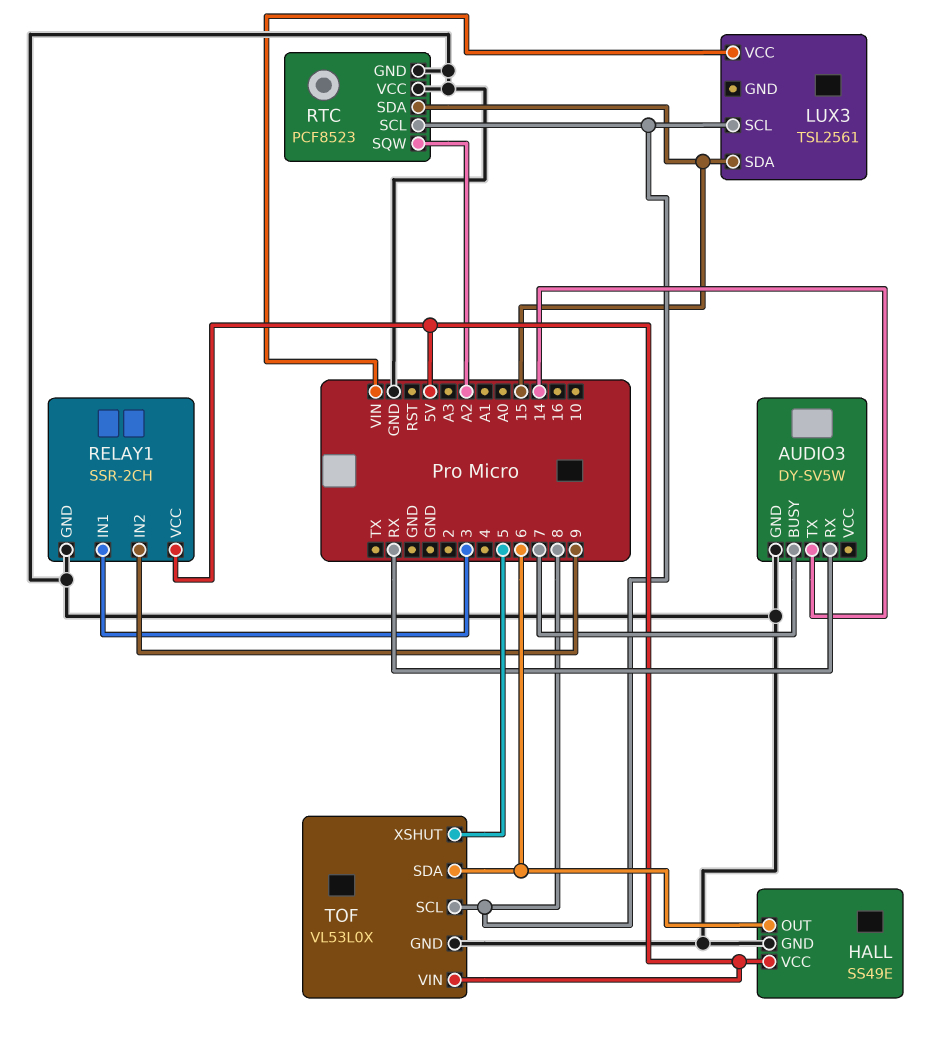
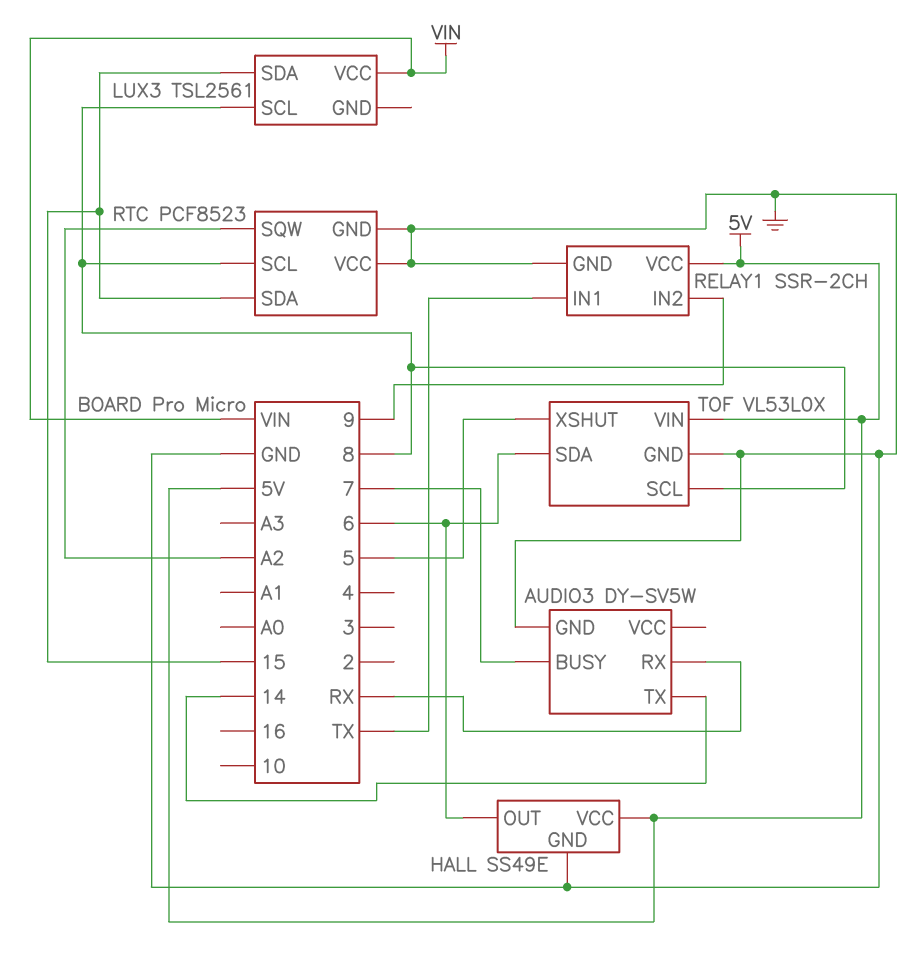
RELAY1 pin IN1: 3 -> TX

